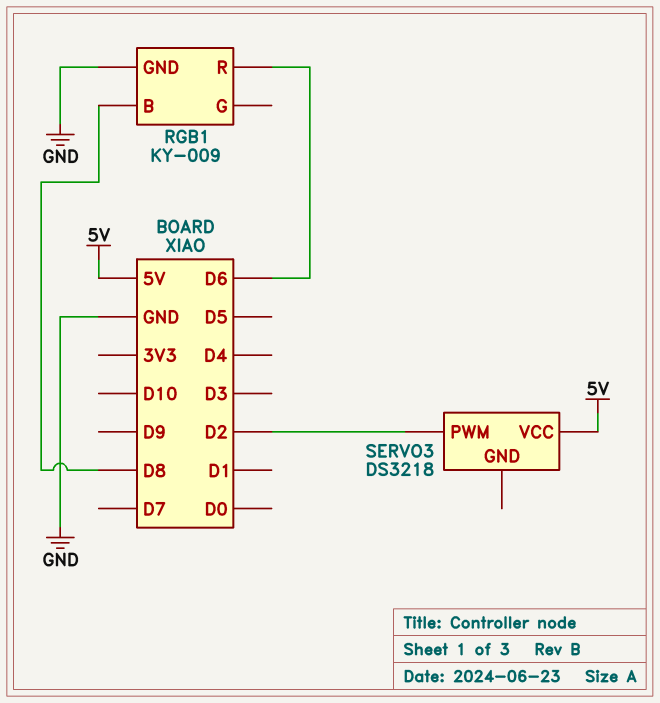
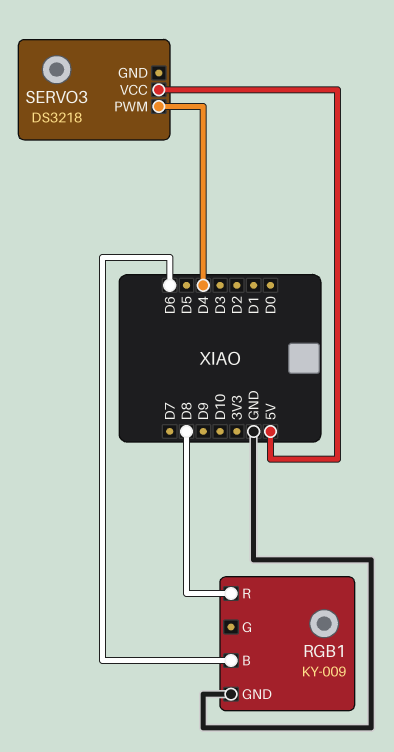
RGB1 pin B: D8 -> D6
RGB1 pin R: D6 -> D8
SERVO3 pin PWM: D2 -> D4

